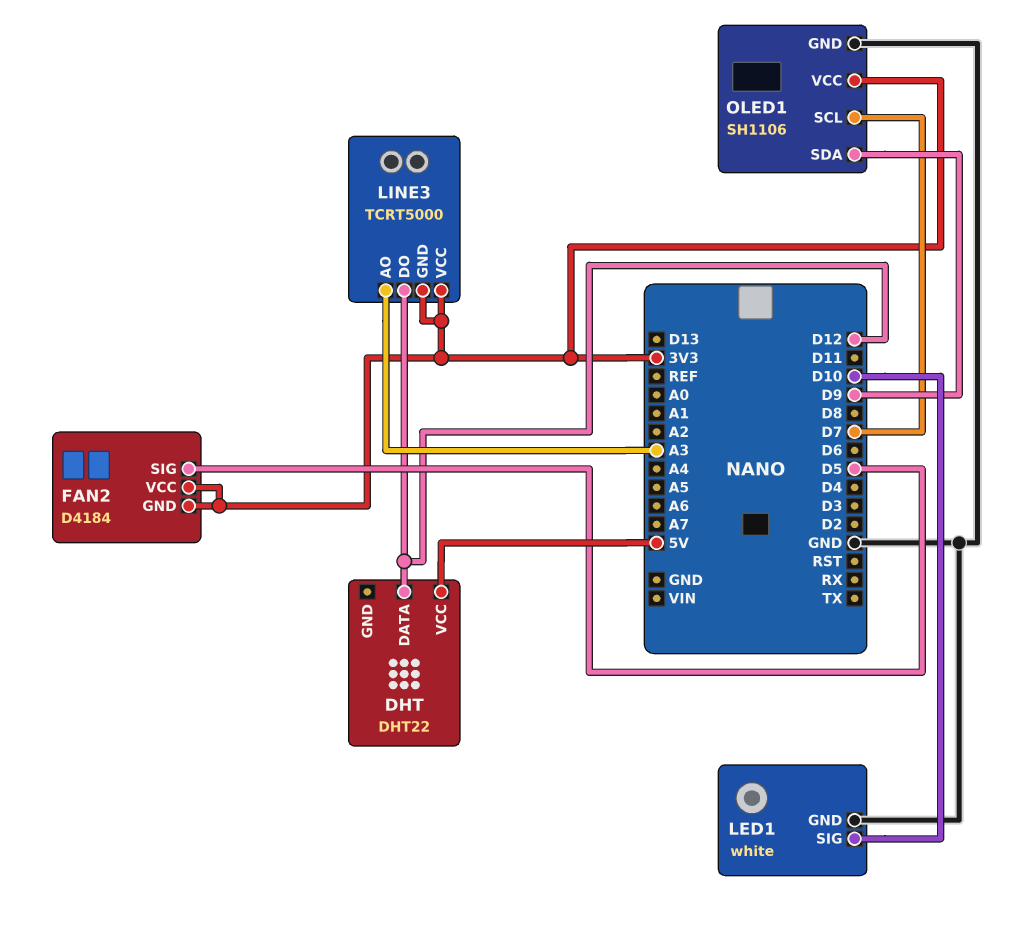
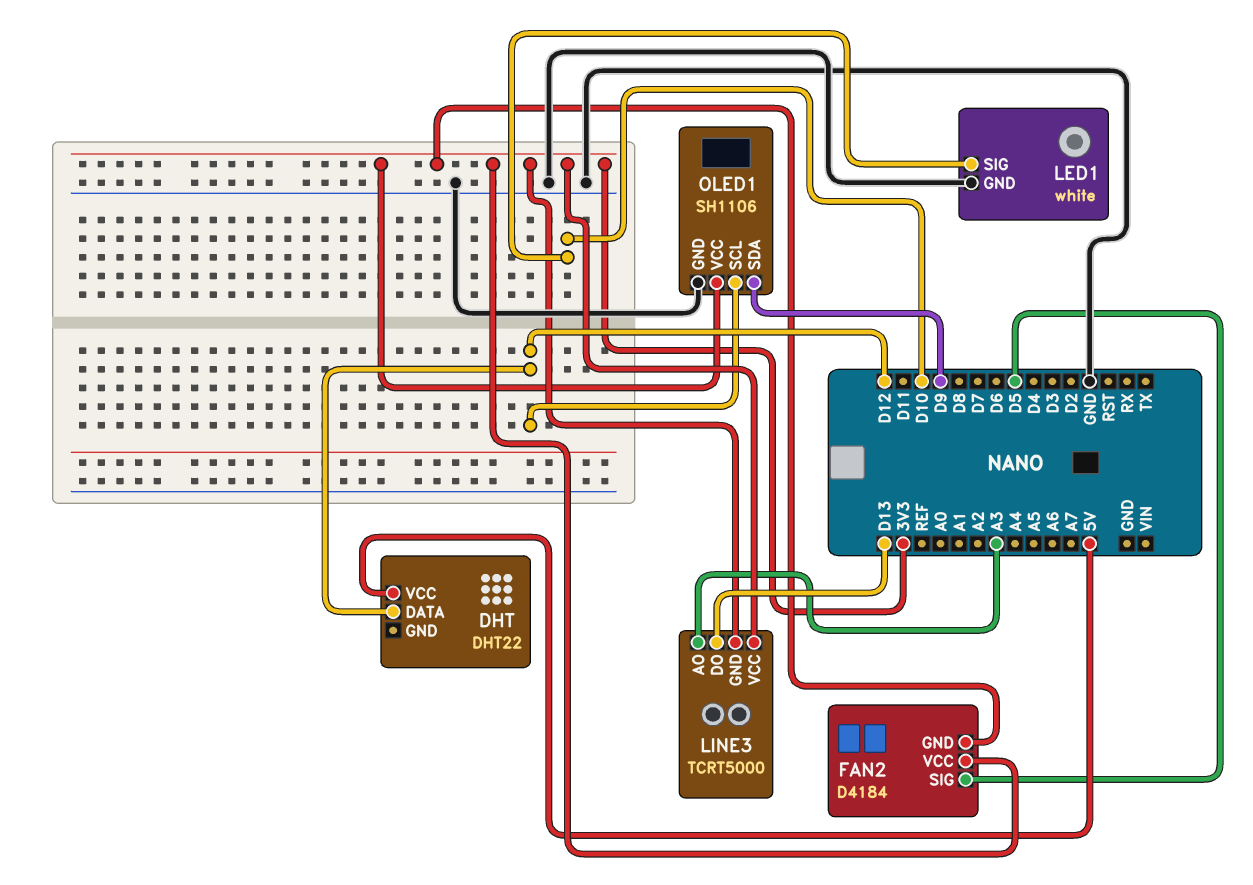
LINE3 pin DO: D12 -> D13
OLED1 pin SCL: D7 -> D12

